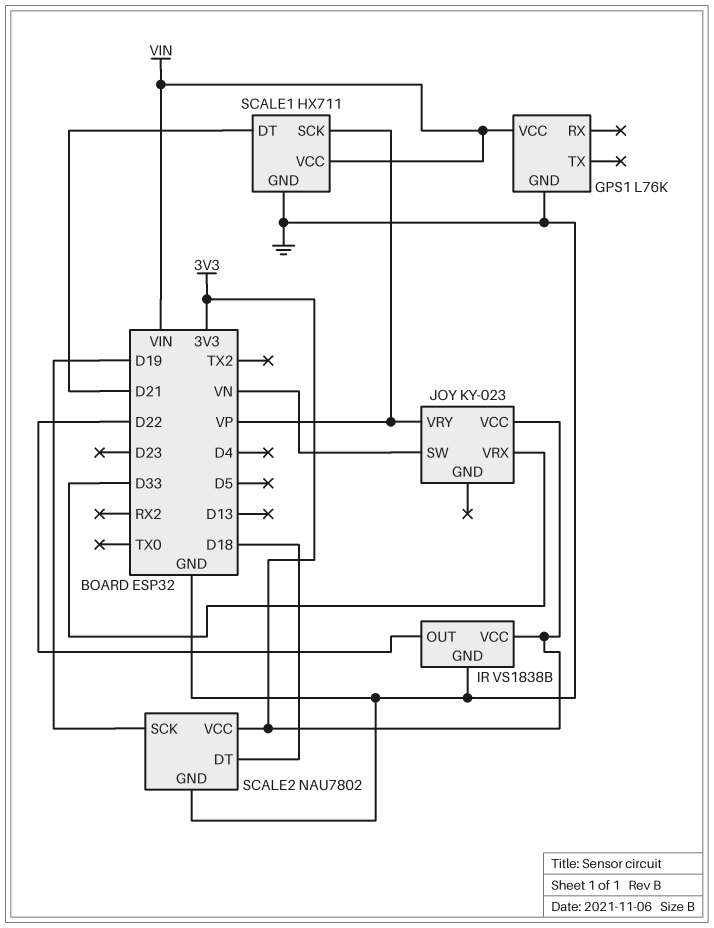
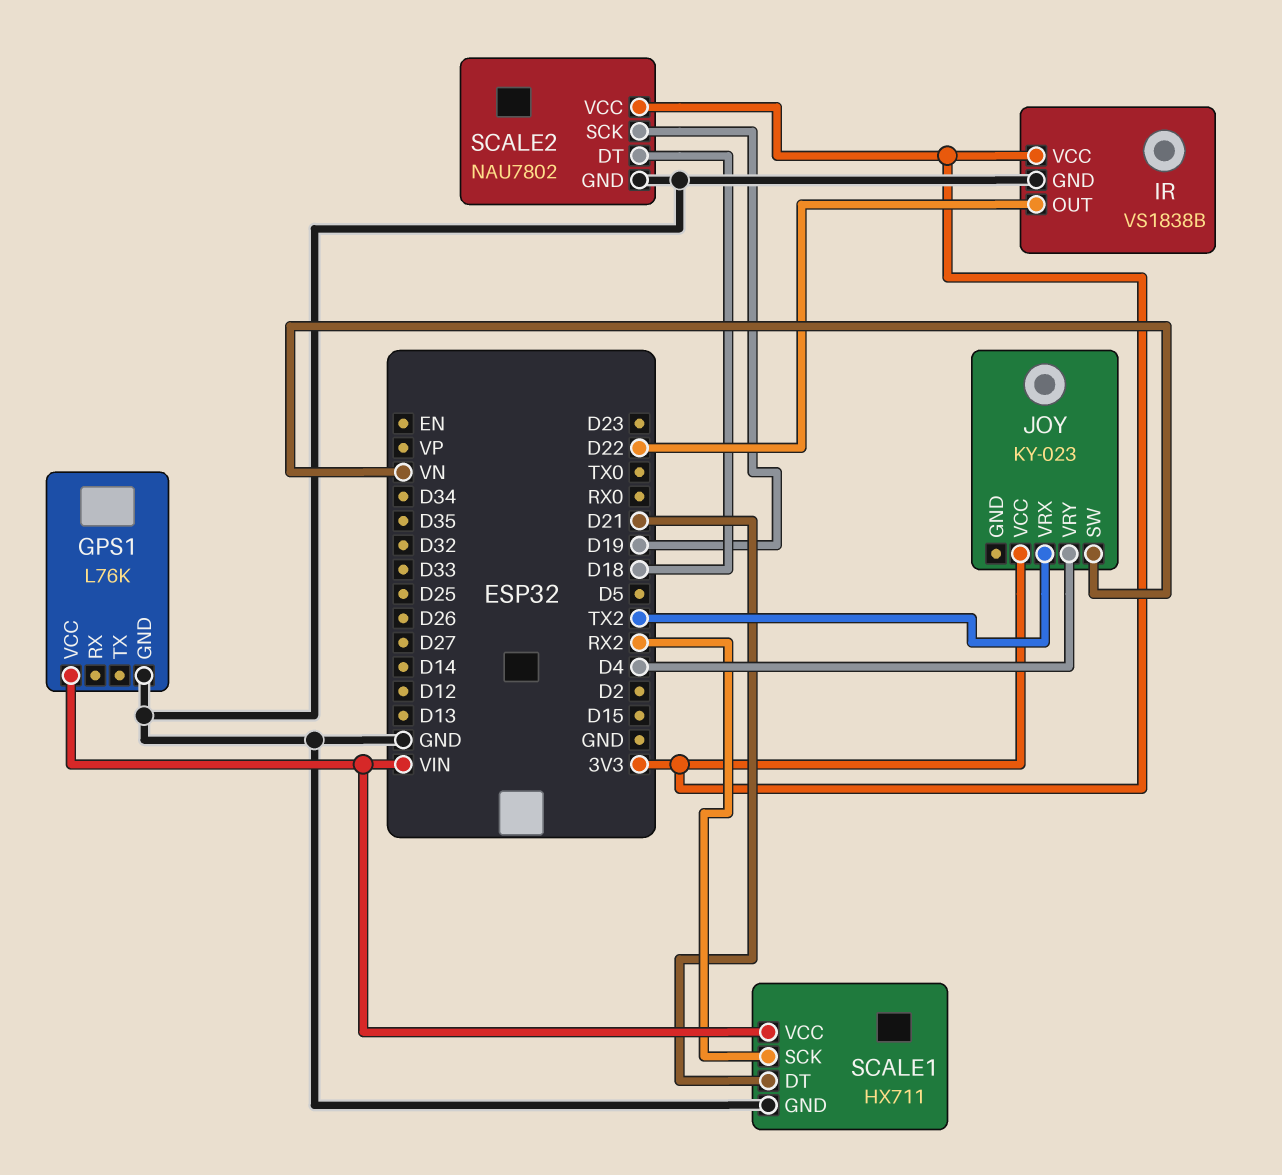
JOY pin VRX: D33 -> TX2
JOY pin VRY: VP -> D4
SCALE1 pin SCK: VP -> RX2

